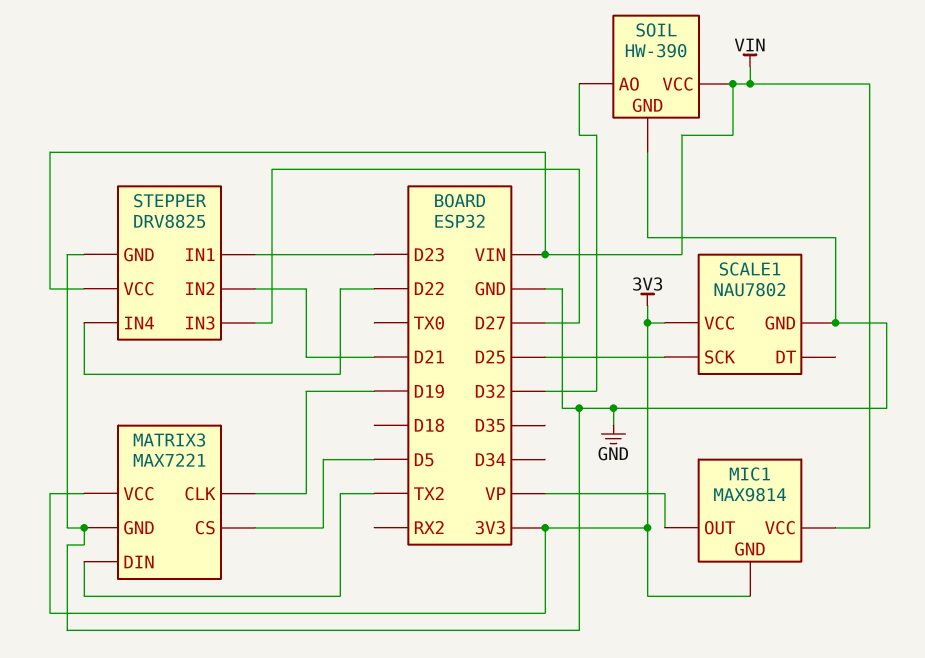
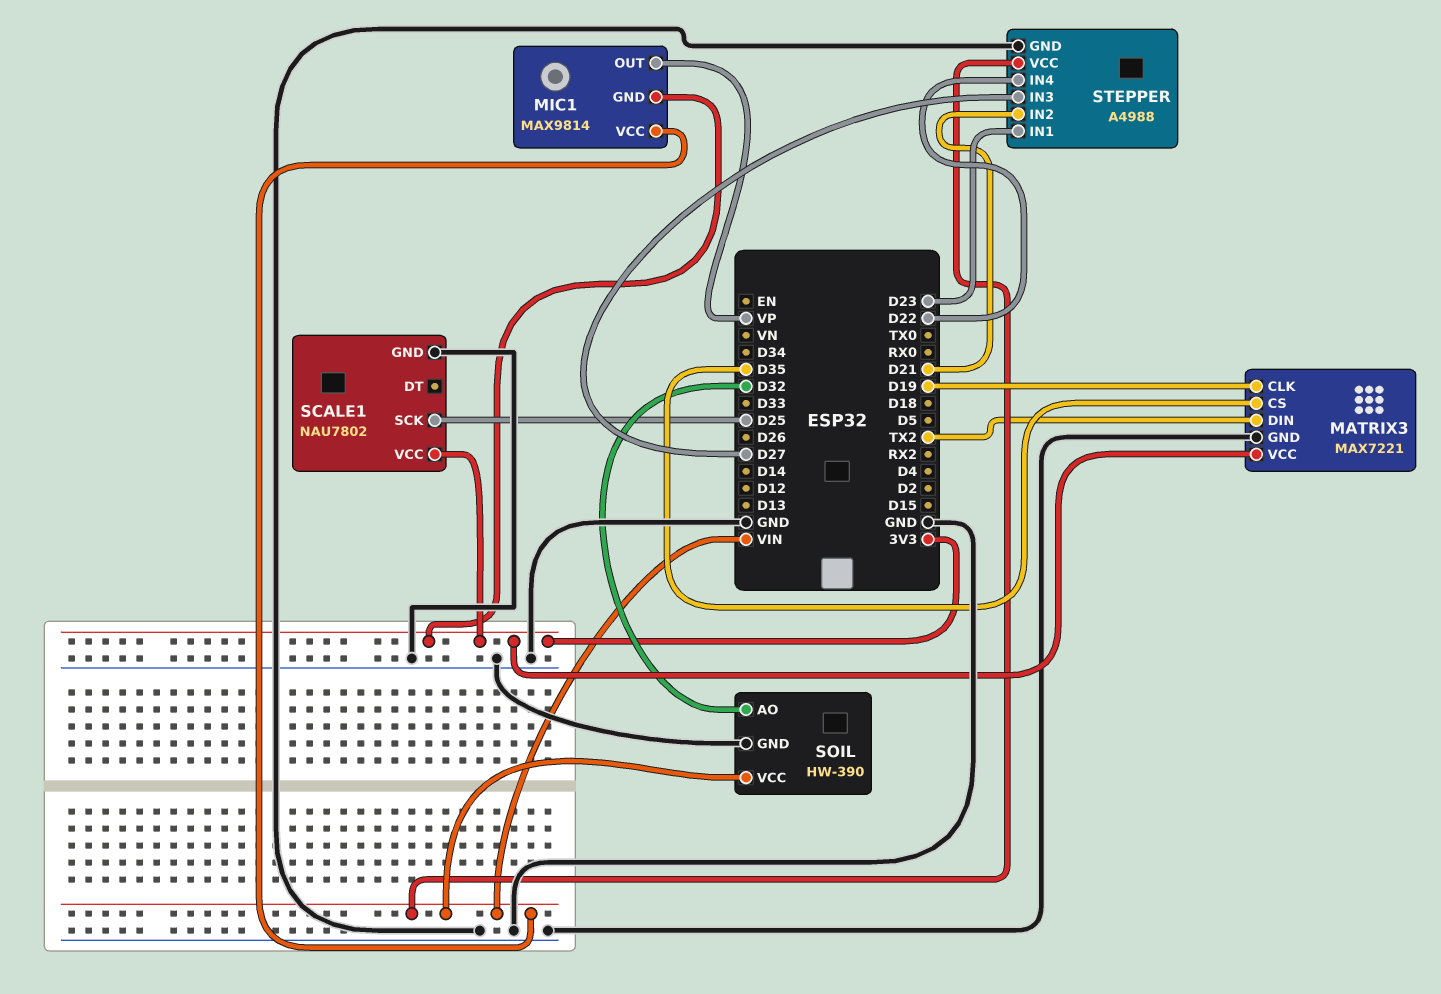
MATRIX3 pin CS: D5 -> D35
STEPPER: DRV8825 -> A4988

